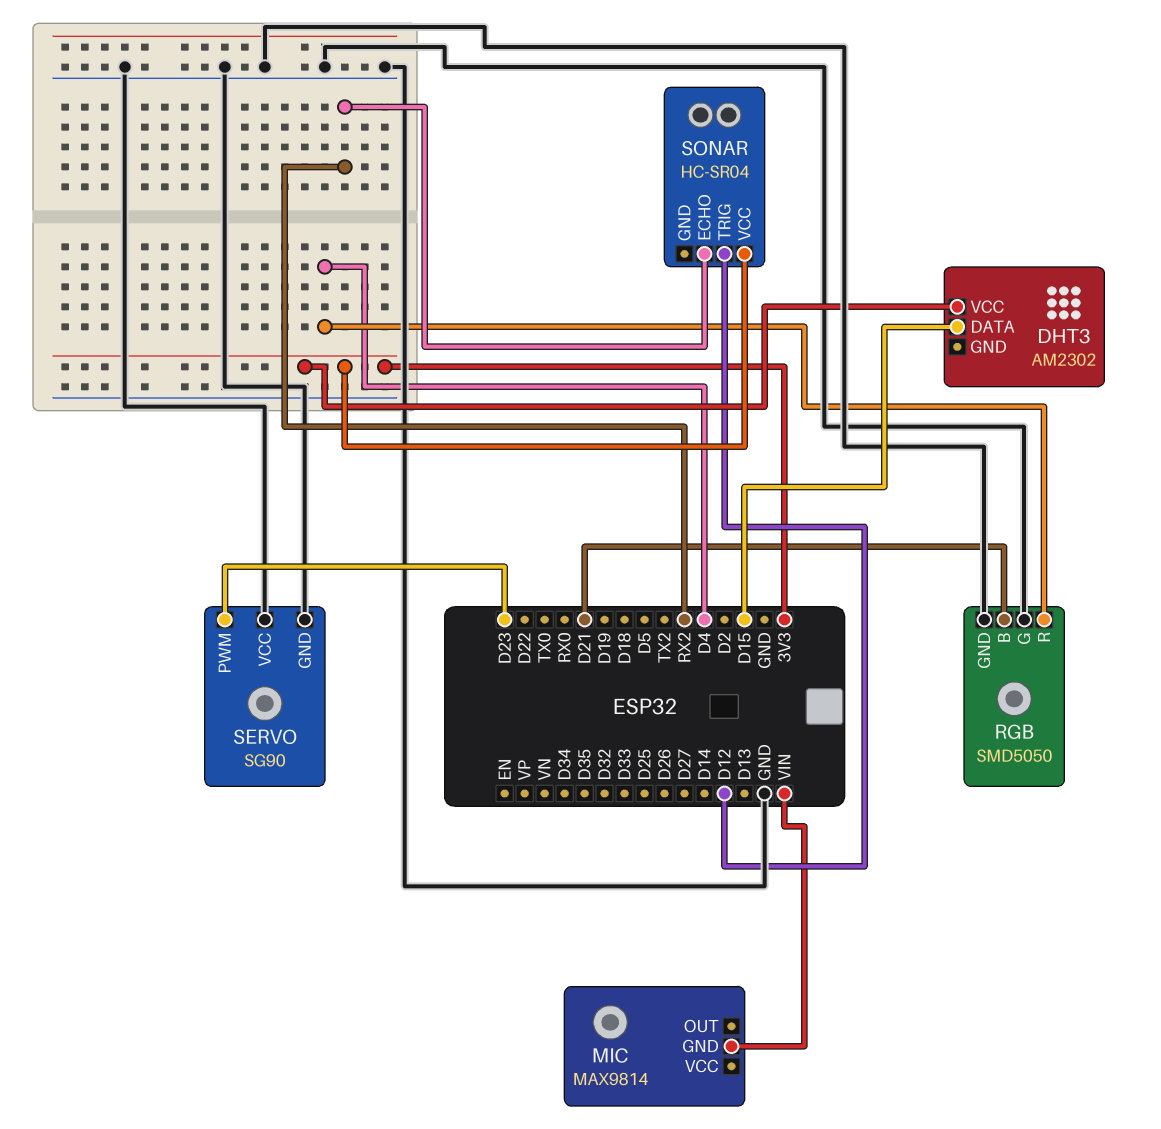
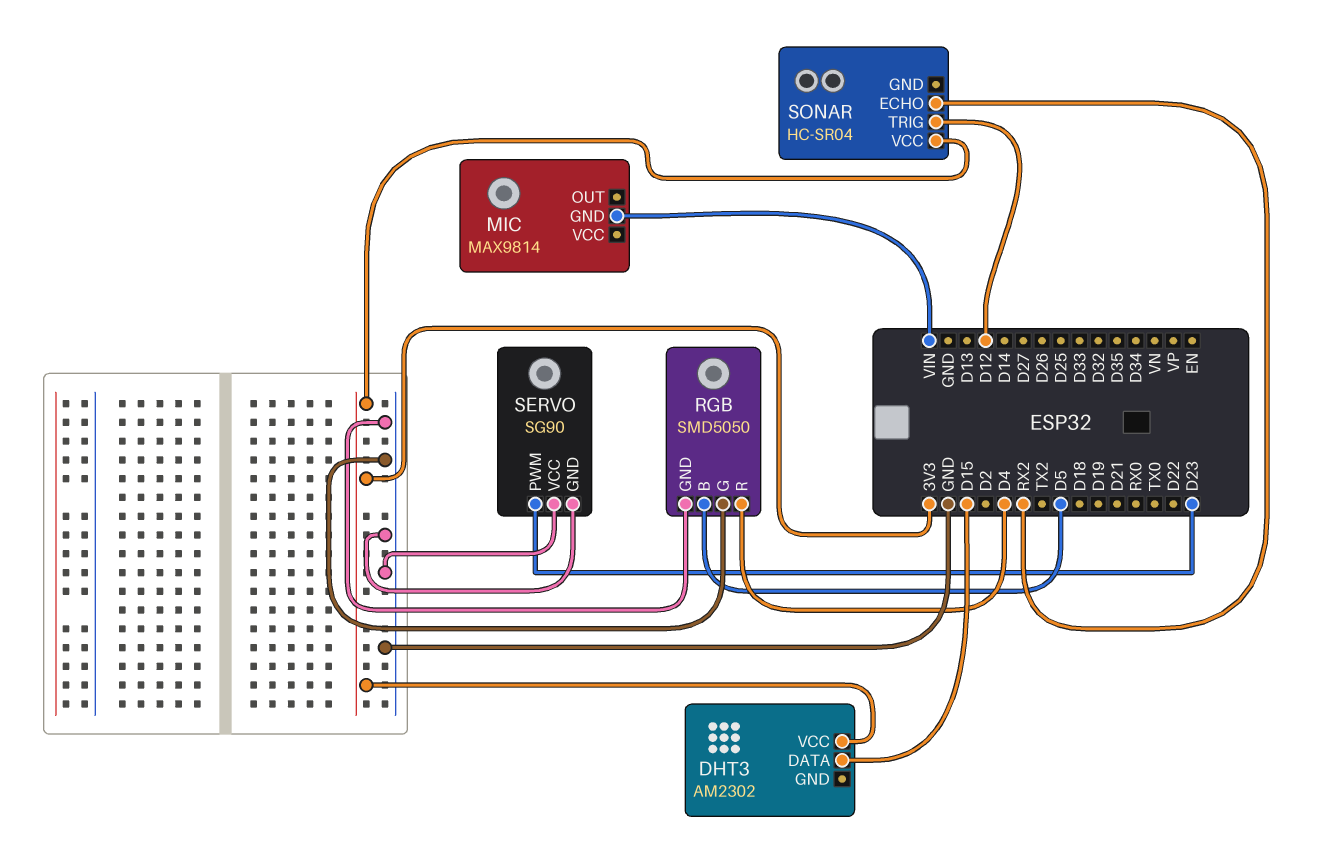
RGB pin B: D21 -> D5

